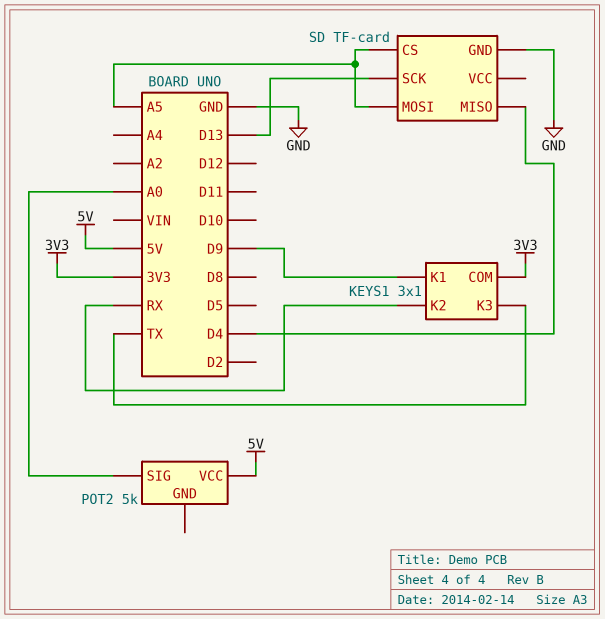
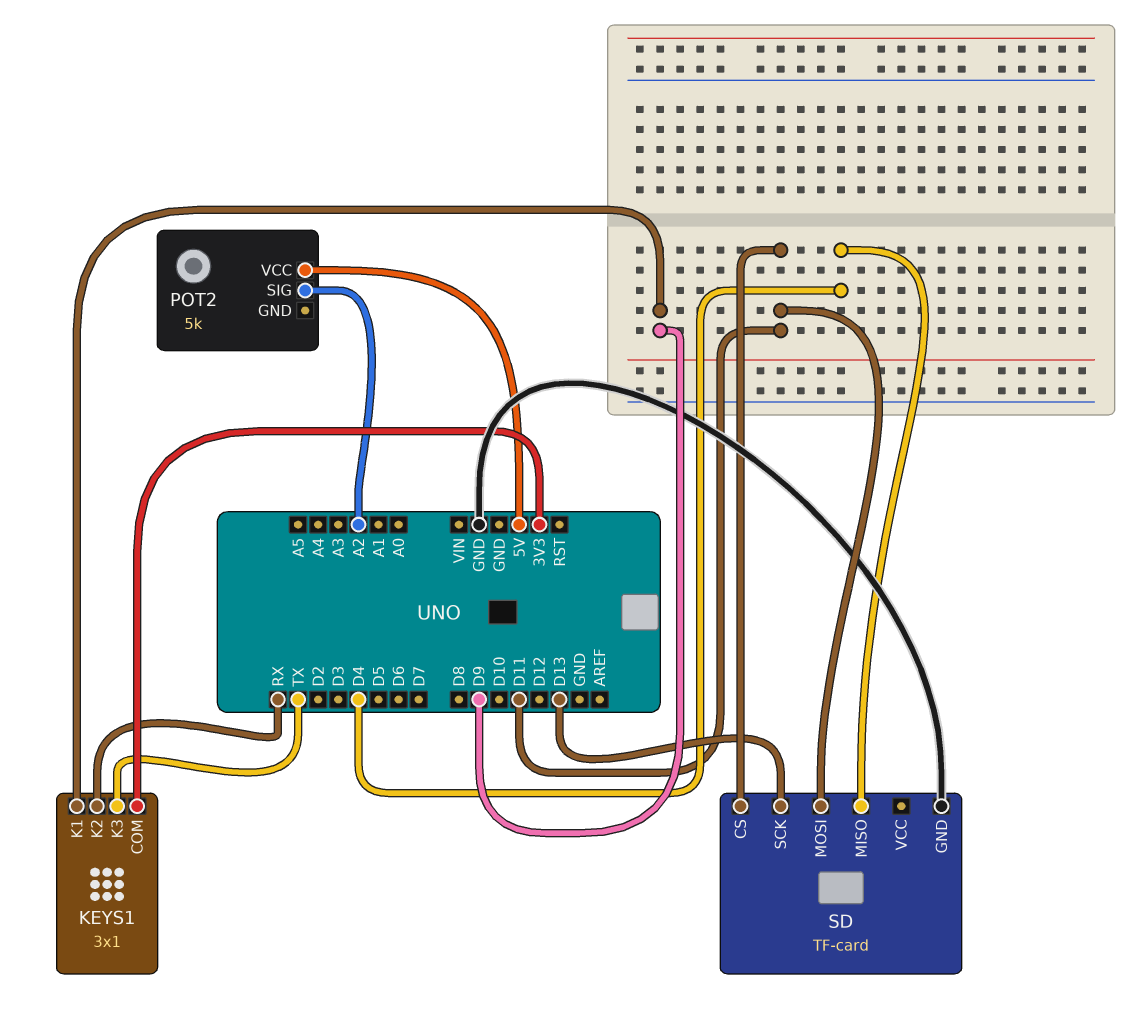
POT2 pin SIG: A0 -> A2
SD pin CS: A5 -> D11
SD pin MOSI: A5 -> D11

